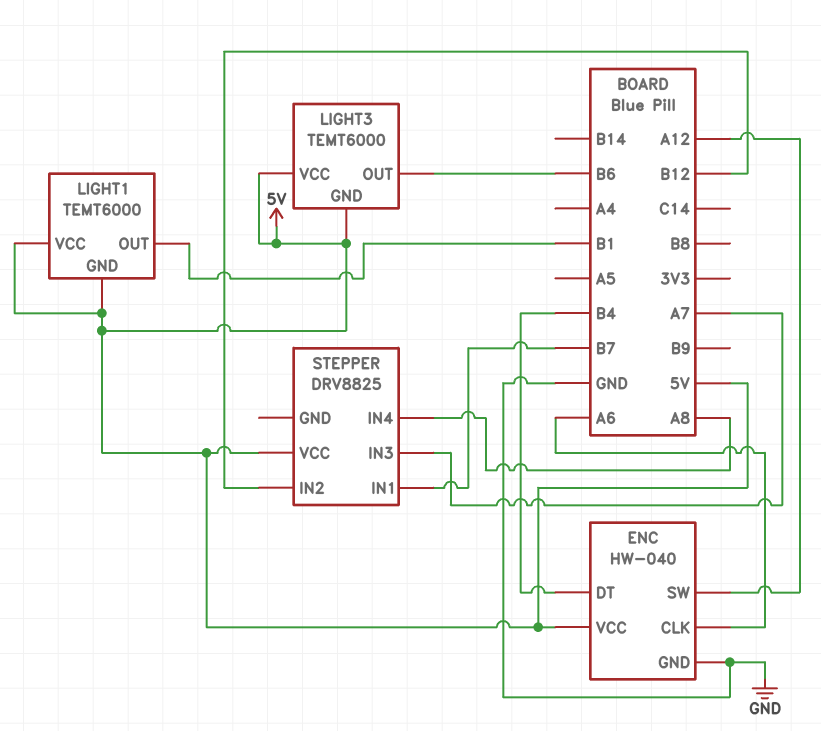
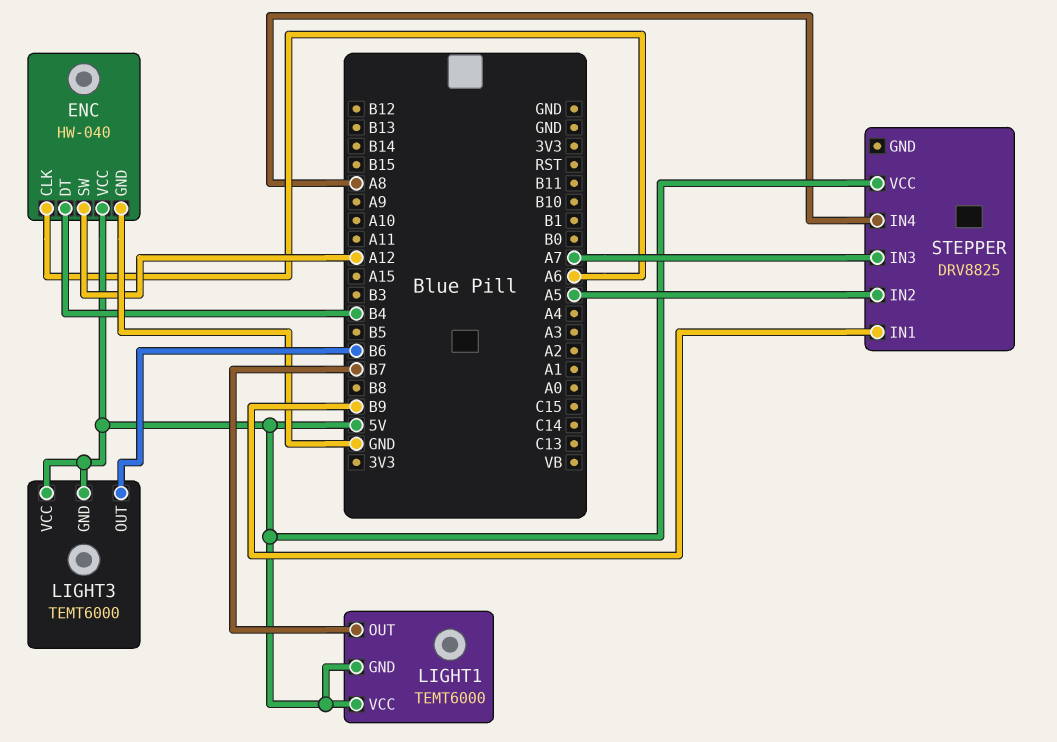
LIGHT1 pin OUT: B1 -> B7
STEPPER pin IN1: B7 -> B9
STEPPER pin IN2: B12 -> A5

